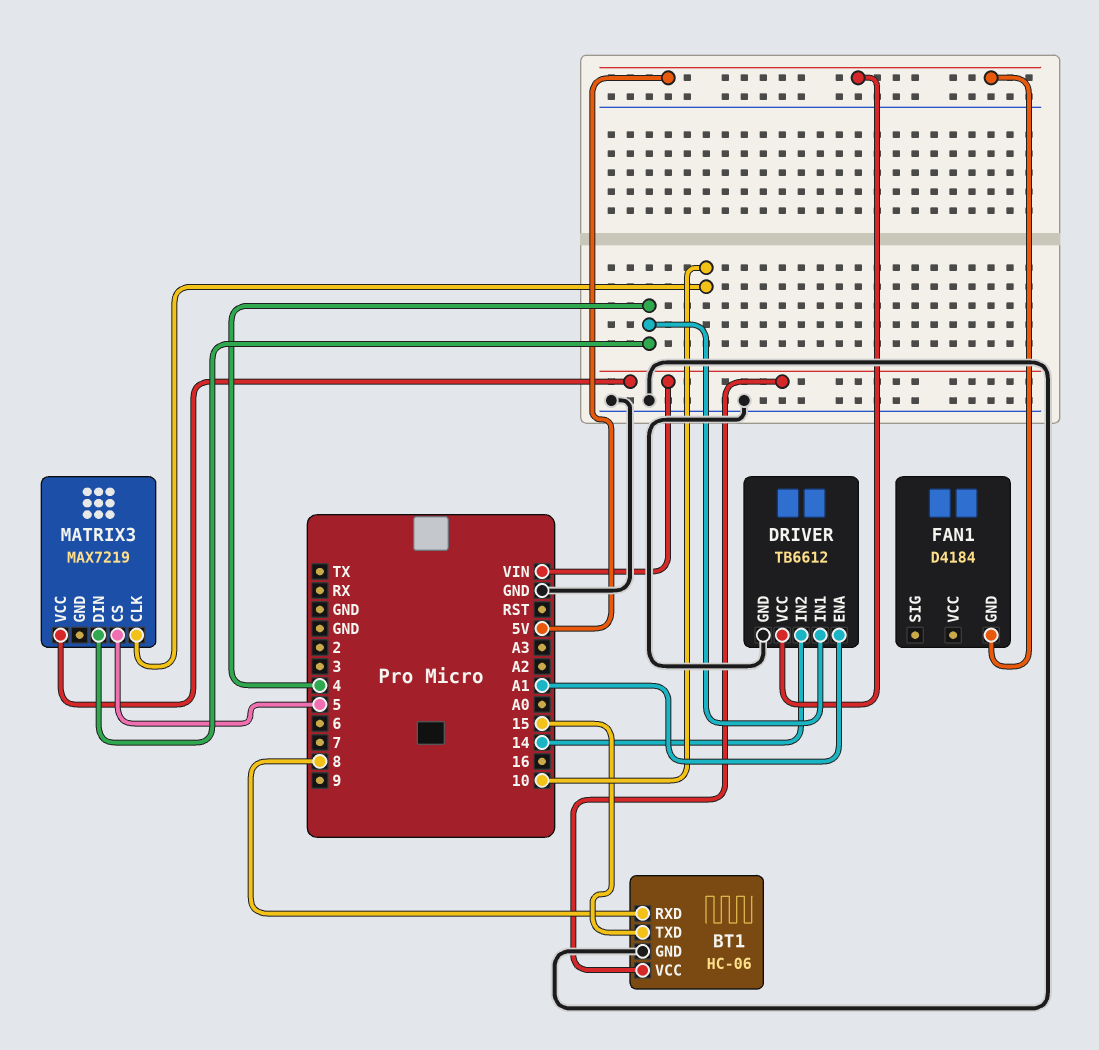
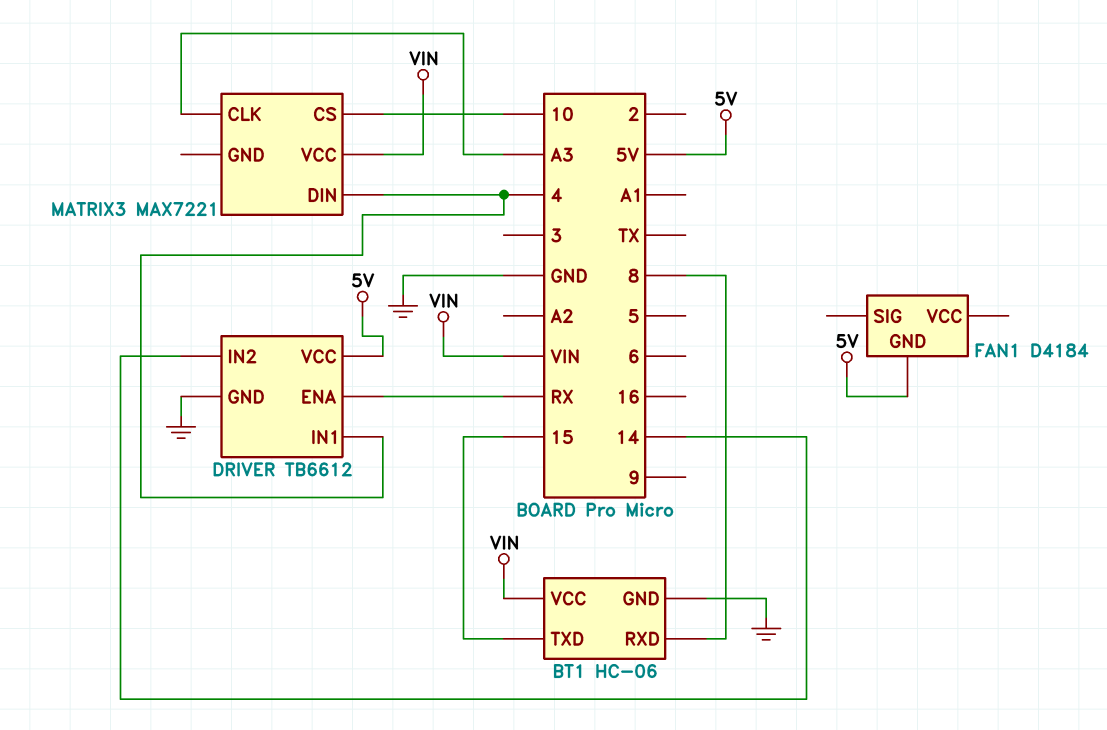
DRIVER pin ENA: A1 -> RX
MATRIX3: MAX7219 -> MAX7221
MATRIX3 pin CLK: 10 -> A3
MATRIX3 pin CS: 5 -> 10

